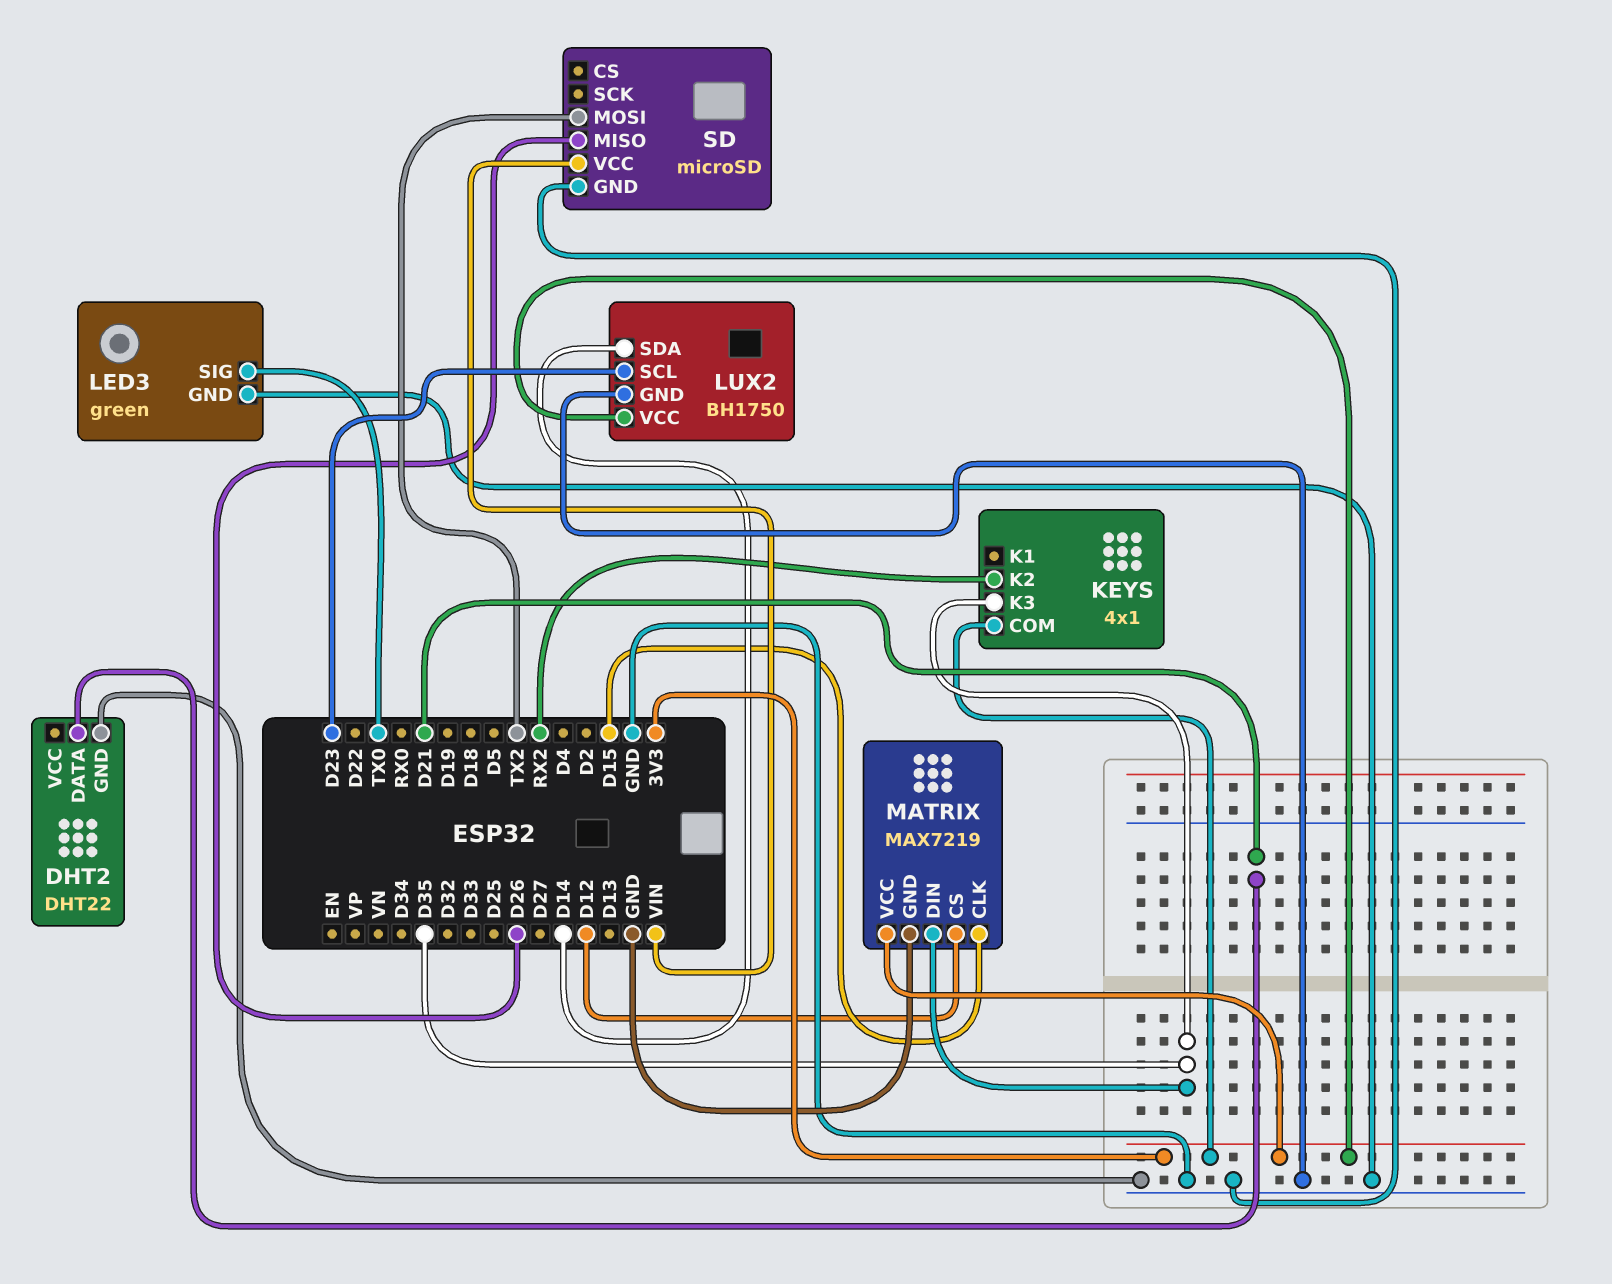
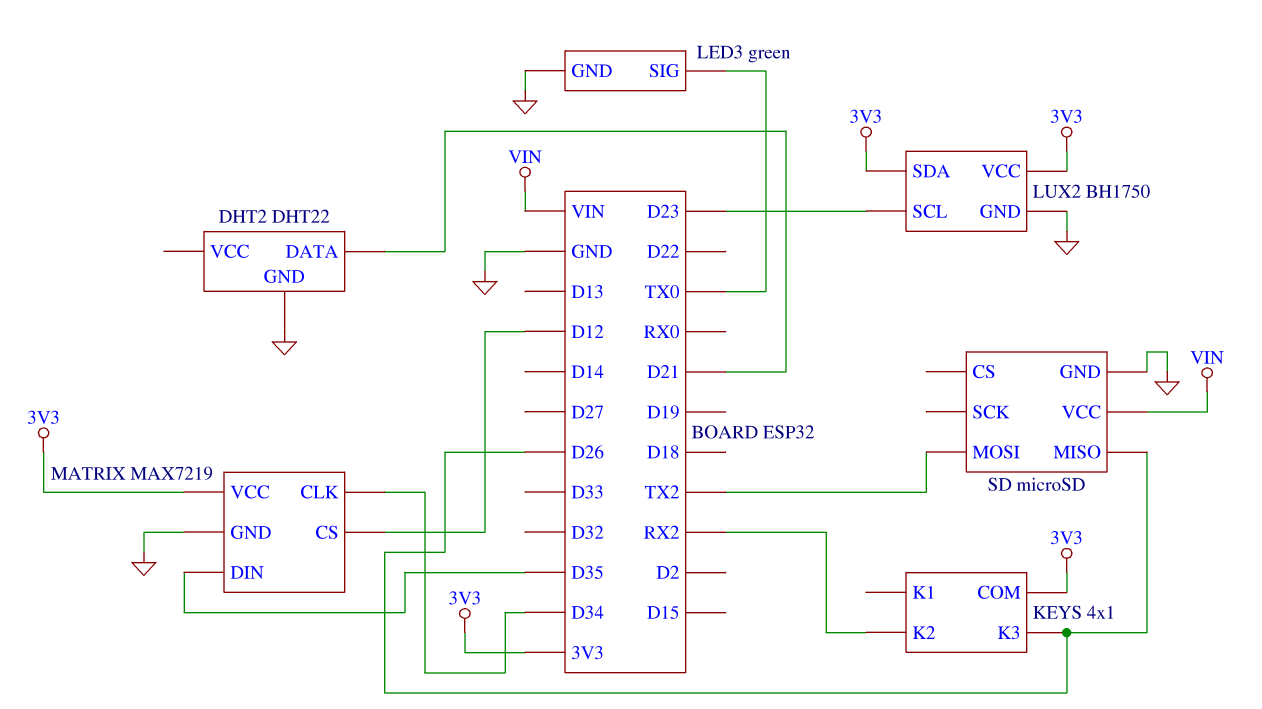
KEYS pin K3: D35 -> D26
LUX2 pin SDA: D14 -> 3V3
MATRIX pin CLK: D15 -> D34

